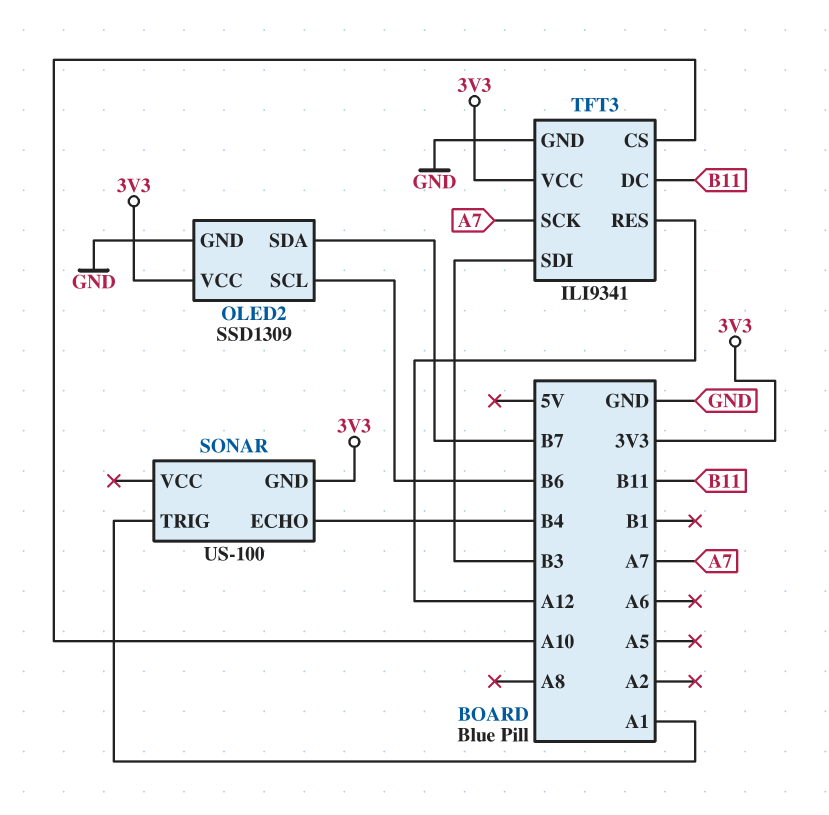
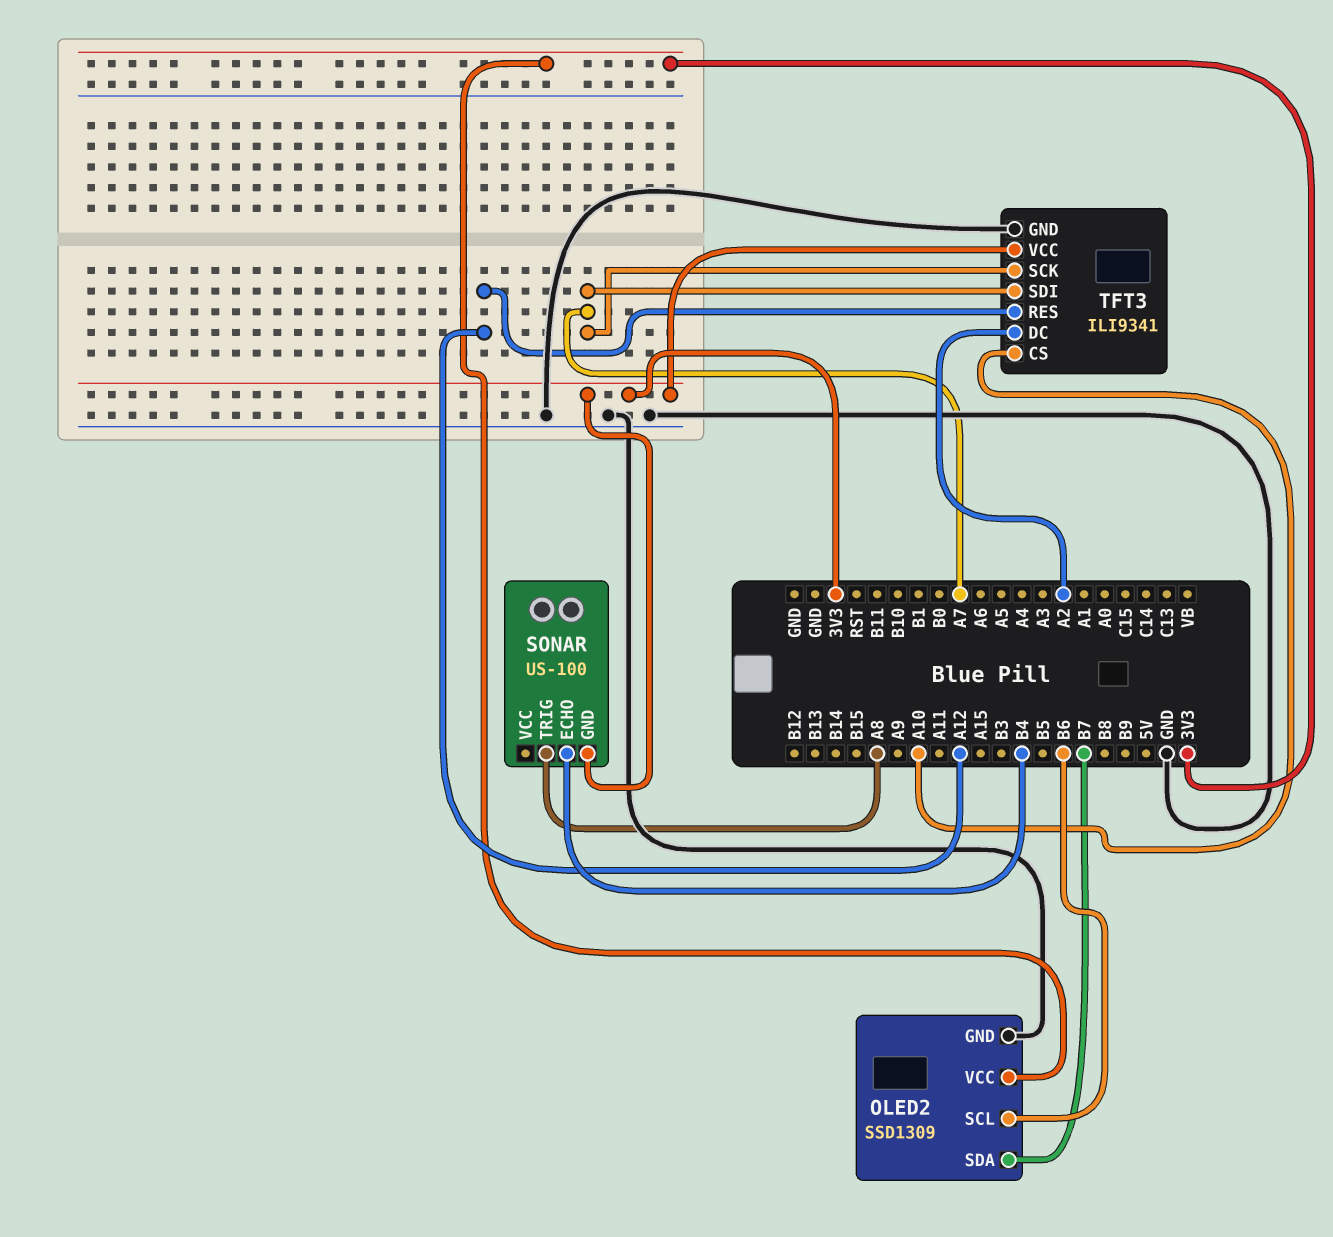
SONAR pin TRIG: A1 -> A8
TFT3 pin DC: B11 -> A2
TFT3 pin SDI: B3 -> A7

